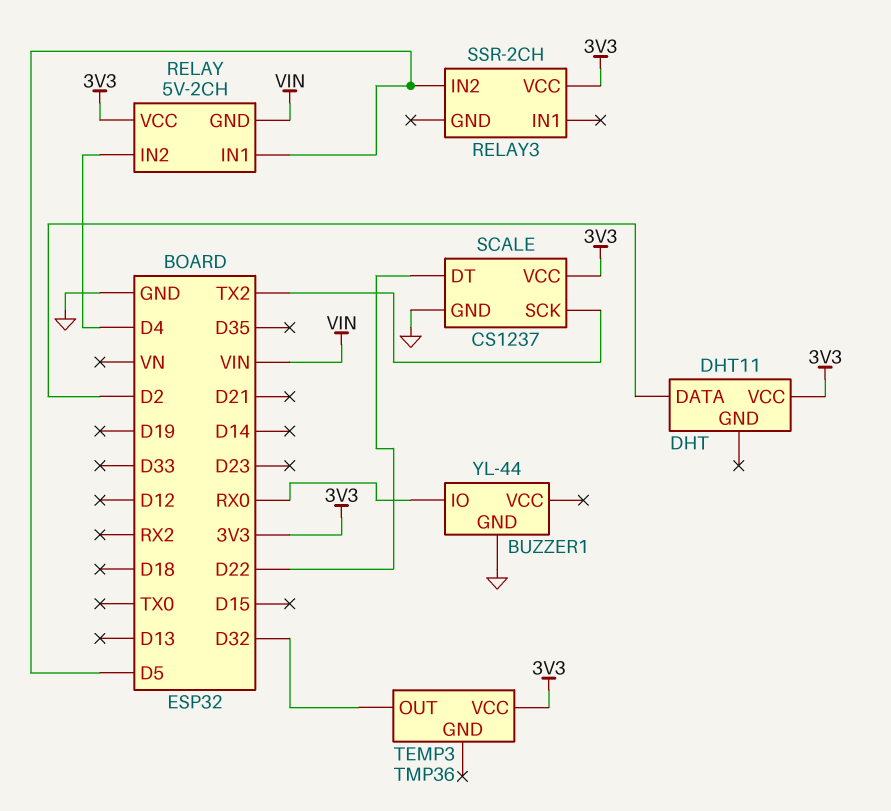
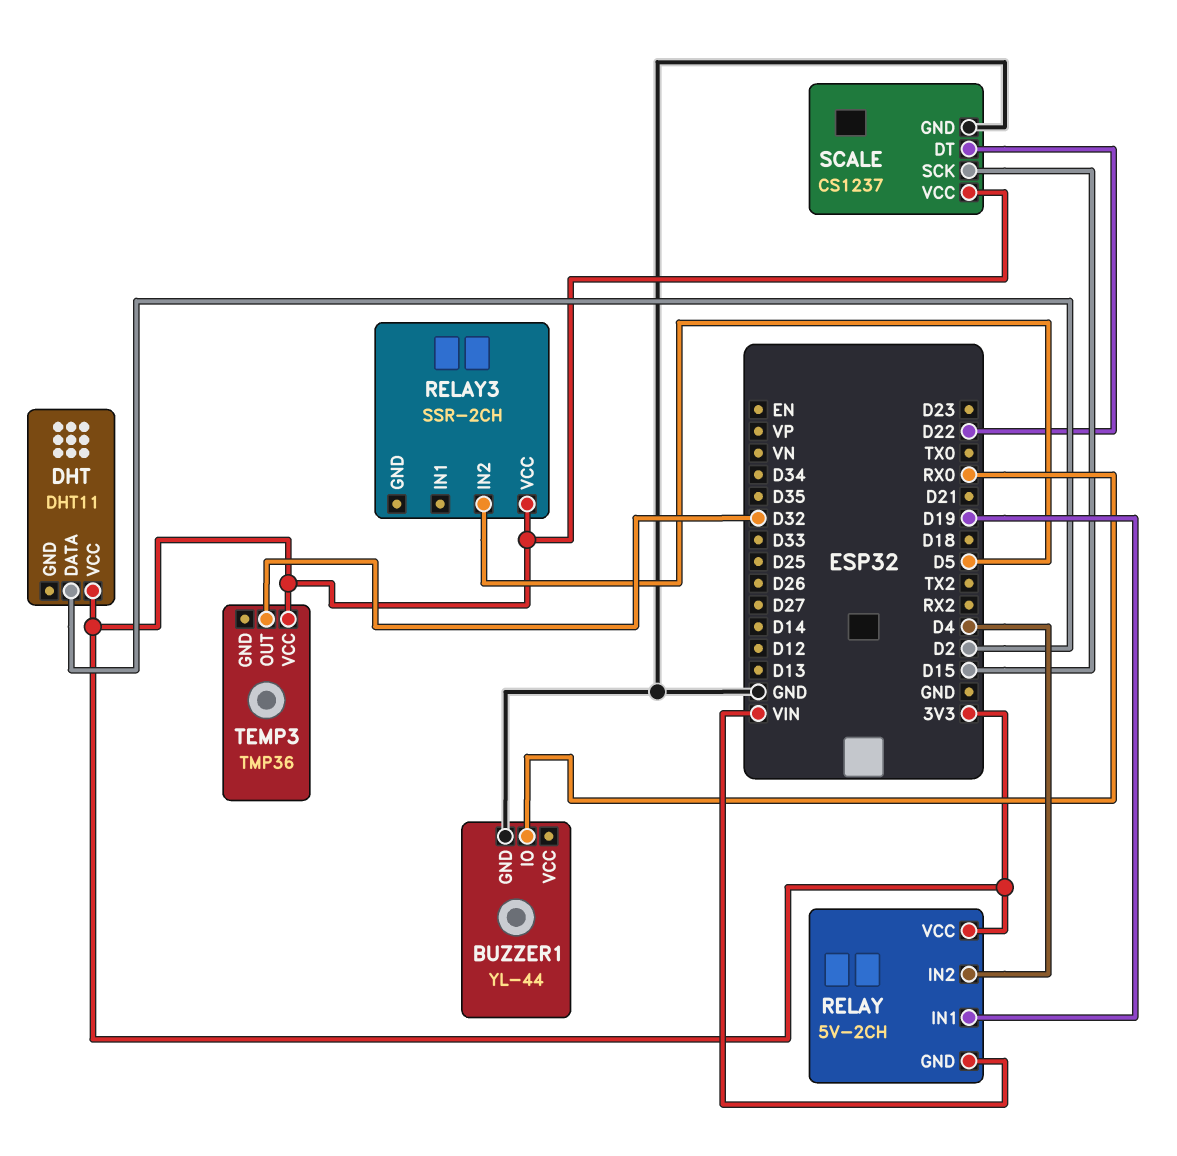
RELAY pin IN1: D5 -> D19
SCALE pin SCK: TX2 -> D15

